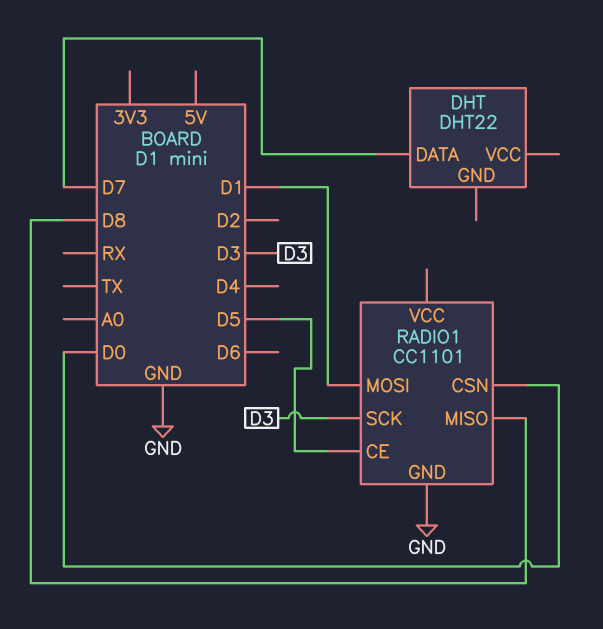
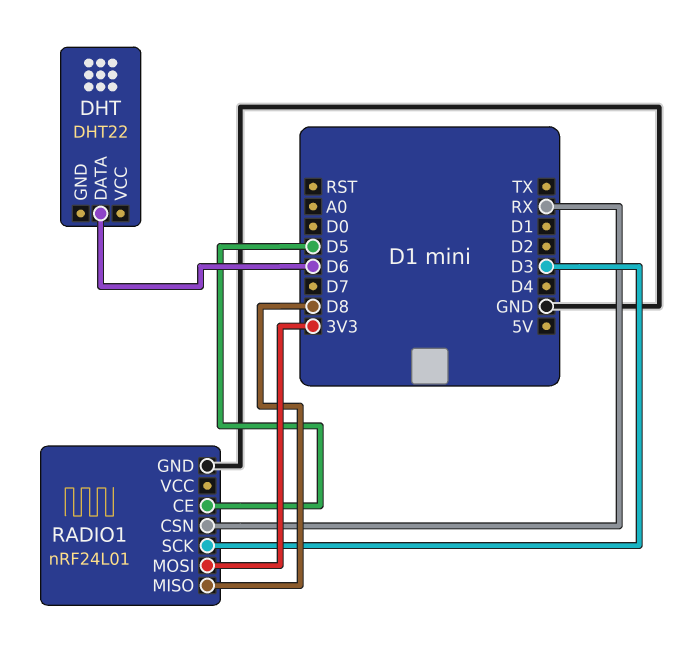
DHT pin DATA: D7 -> D6
RADIO1: CC1101 -> nRF24L01
RADIO1 pin CSN: D0 -> RX
RADIO1 pin MOSI: D1 -> 3V3

